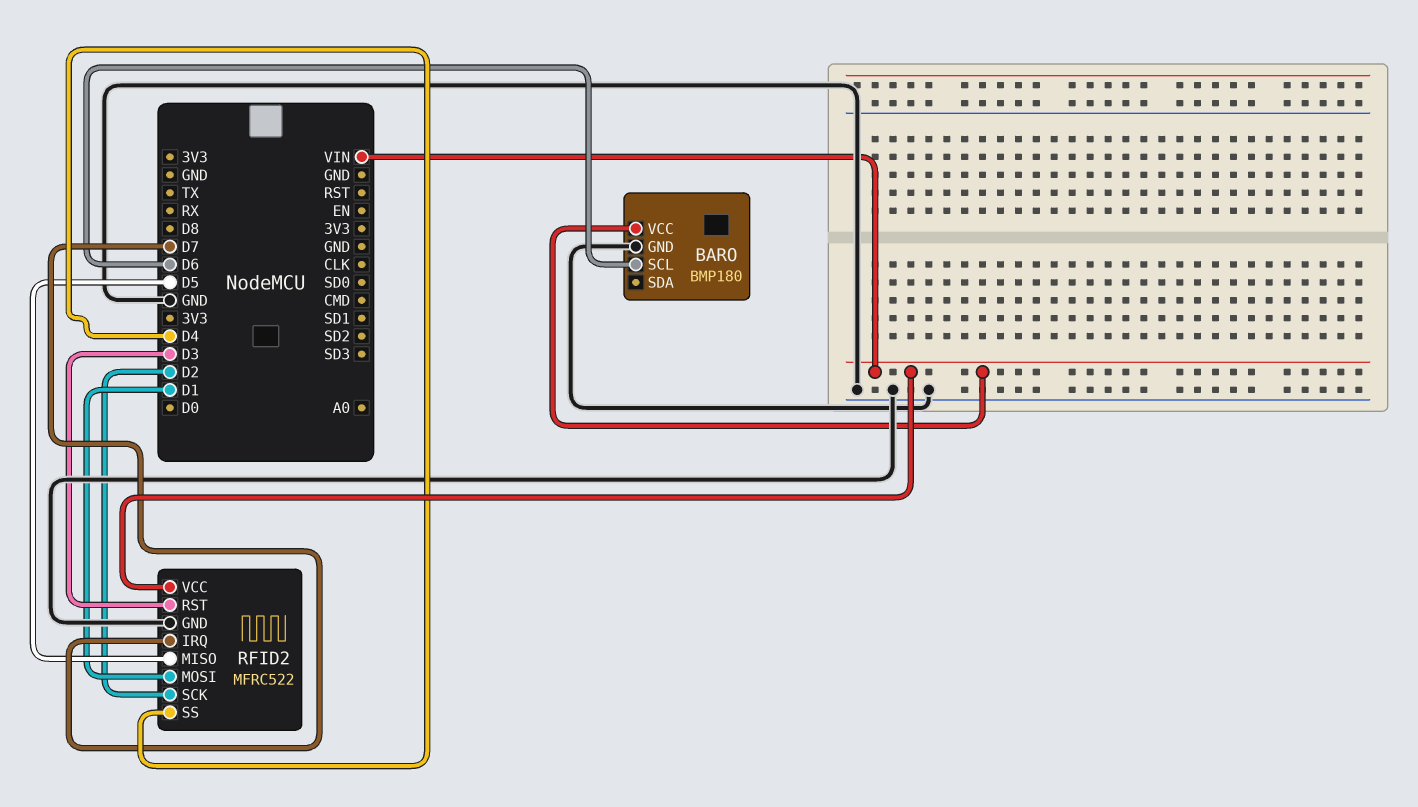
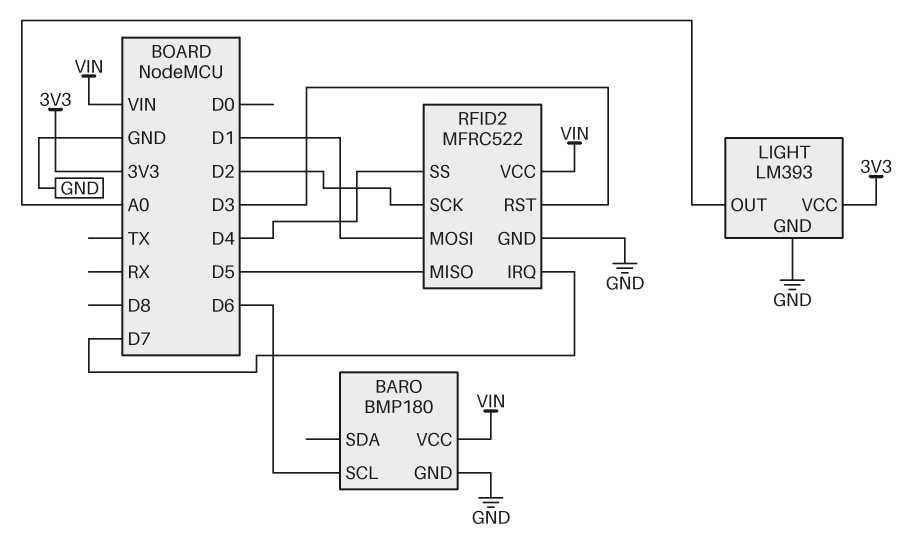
LIGHT: none -> LM393
LIGHT pin GND: none -> GND
LIGHT pin OUT: none -> A0
LIGHT pin VCC: none -> 3V3

